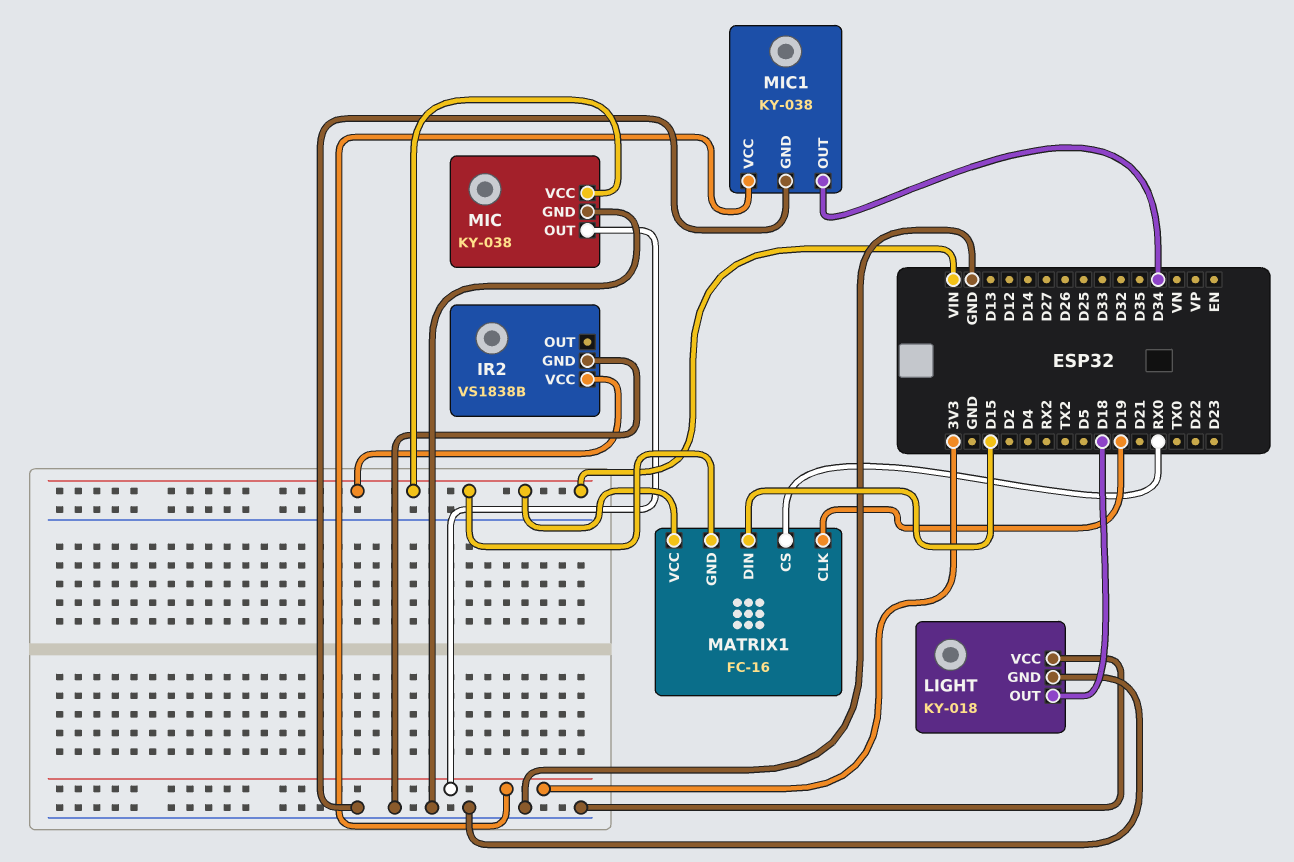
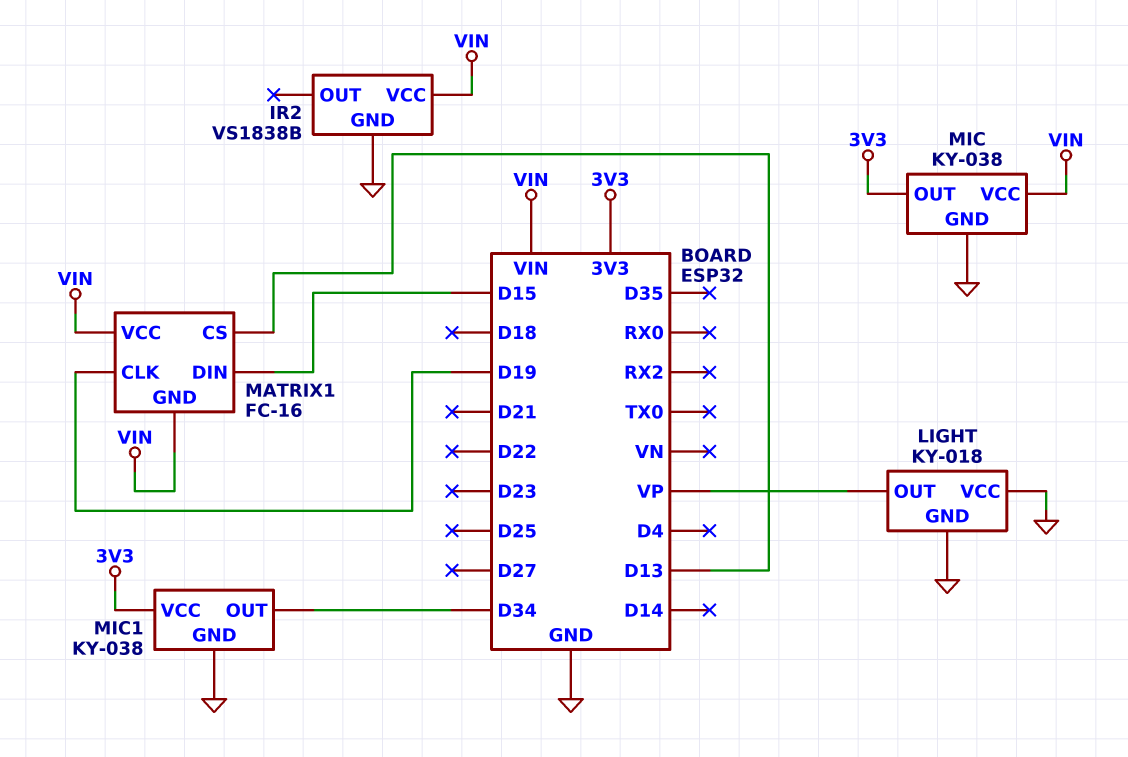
LIGHT pin OUT: D18 -> VP
MATRIX1 pin CS: RX0 -> D13

